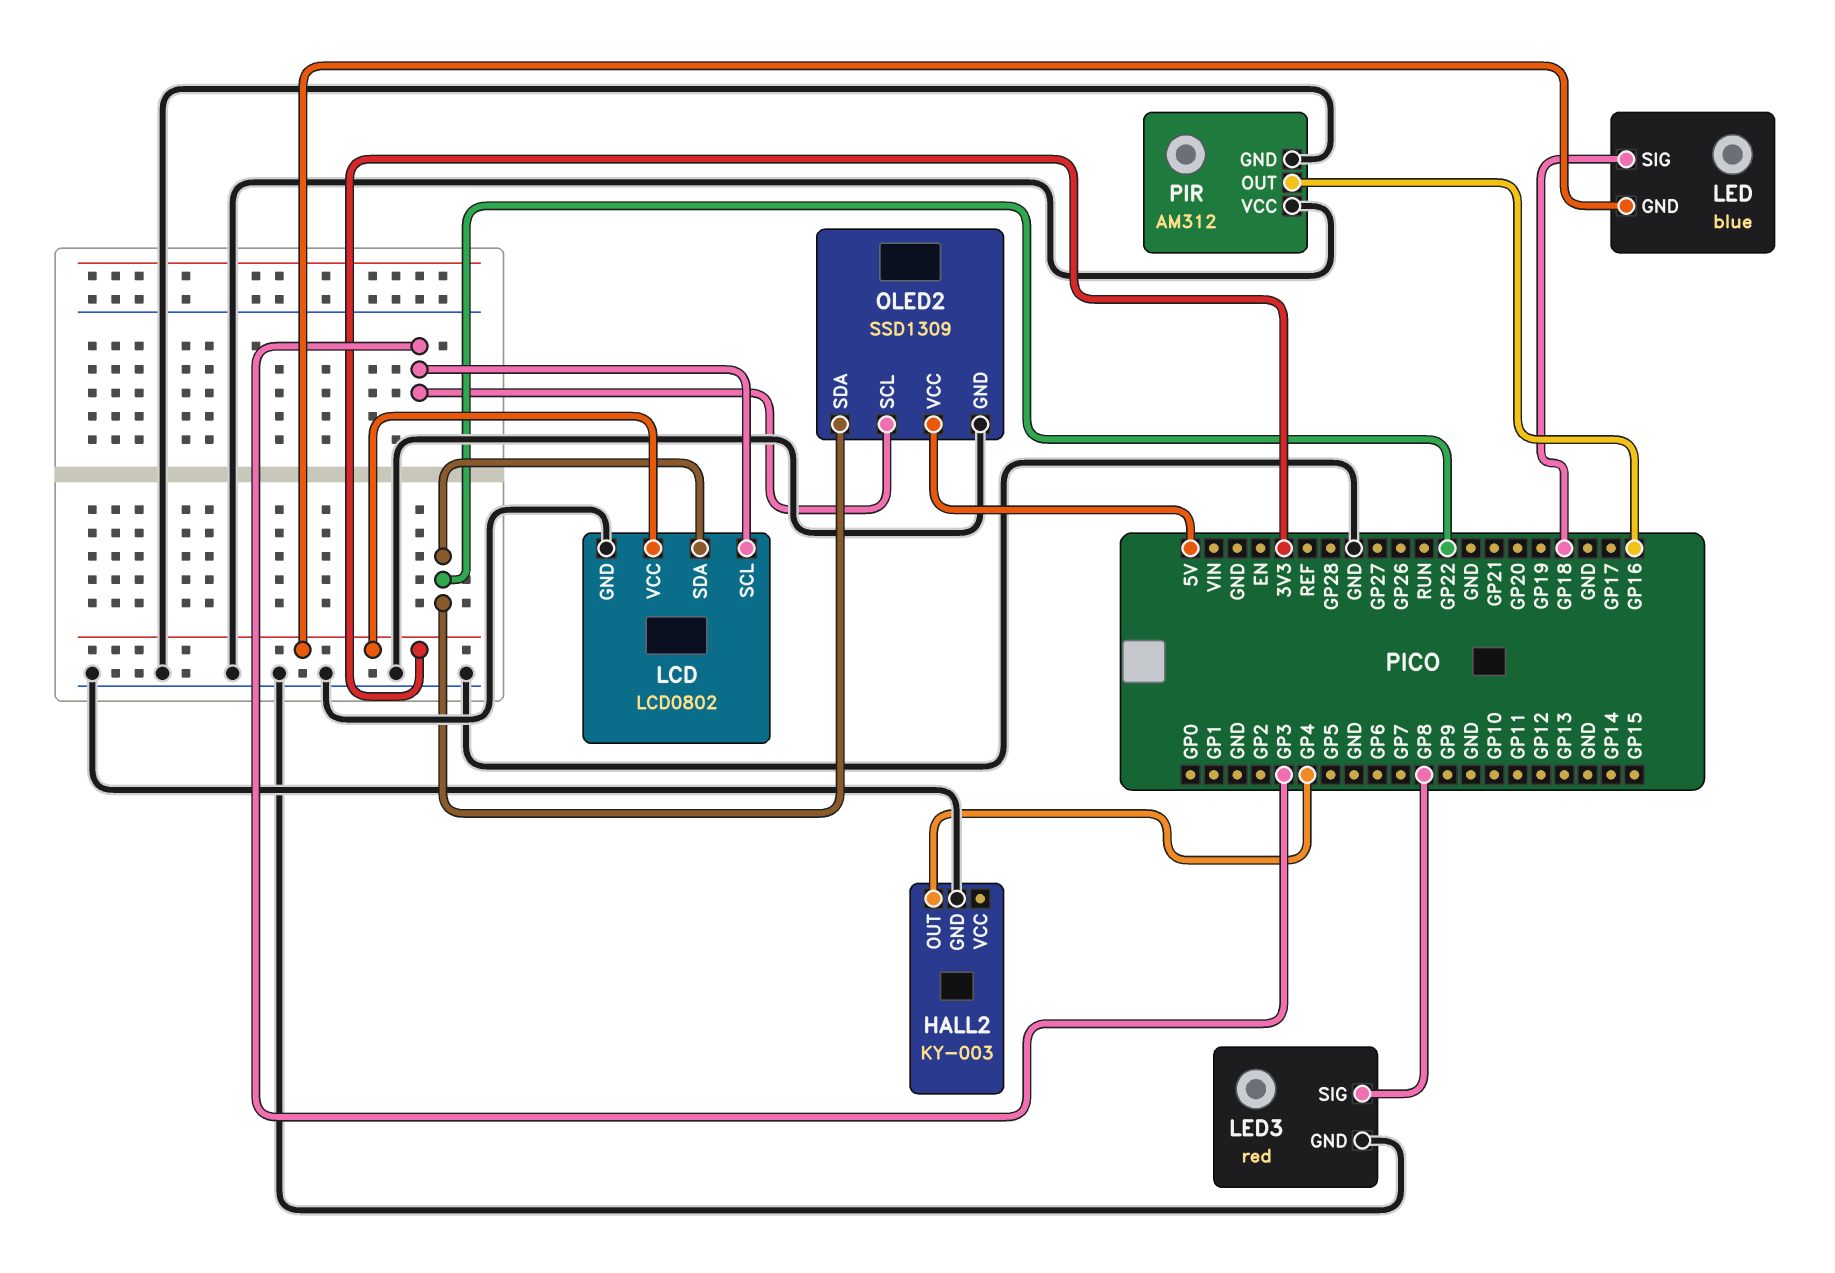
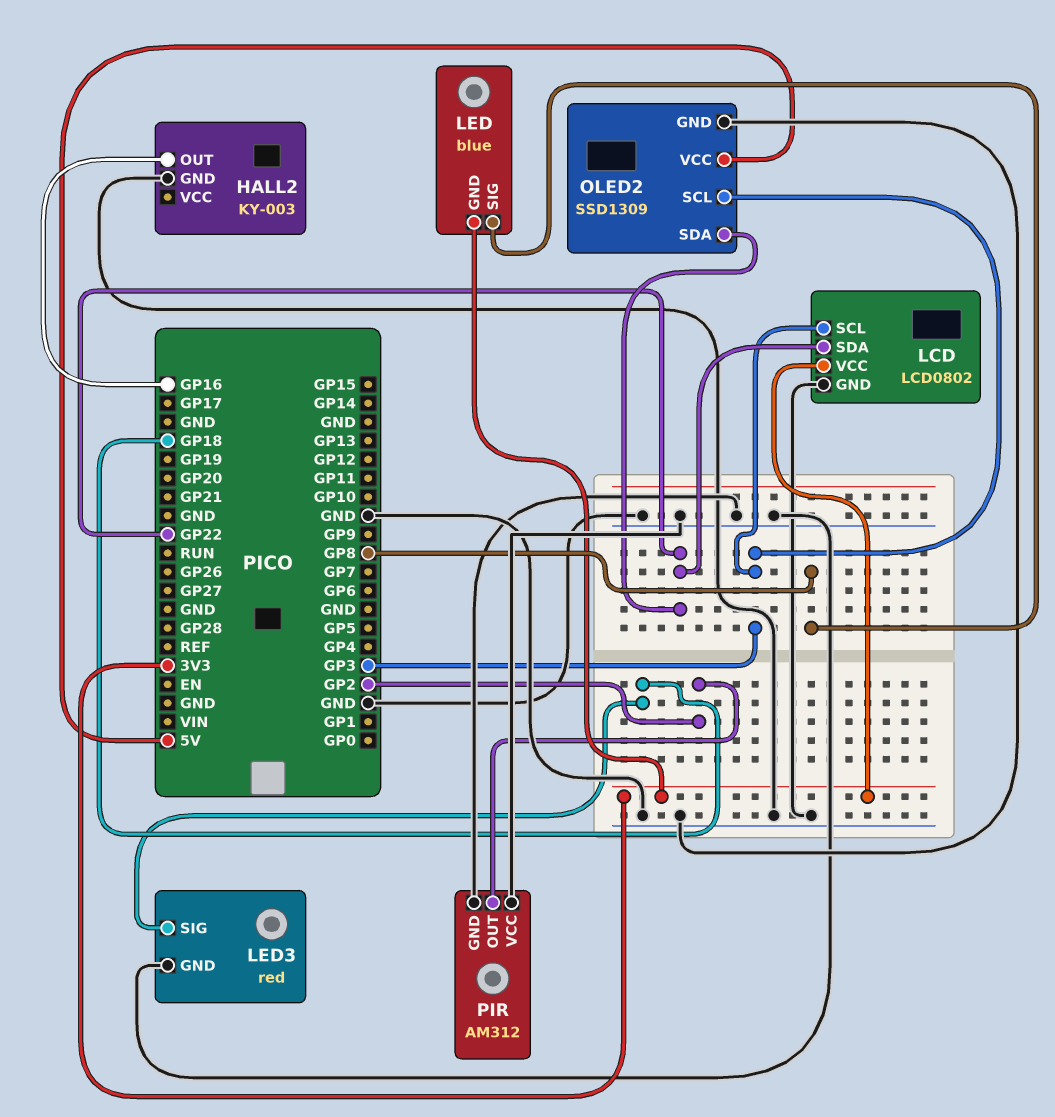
HALL2 pin OUT: GP4 -> GP16
LED pin SIG: GP18 -> GP8
LED3 pin SIG: GP8 -> GP18
PIR pin OUT: GP16 -> GP2

